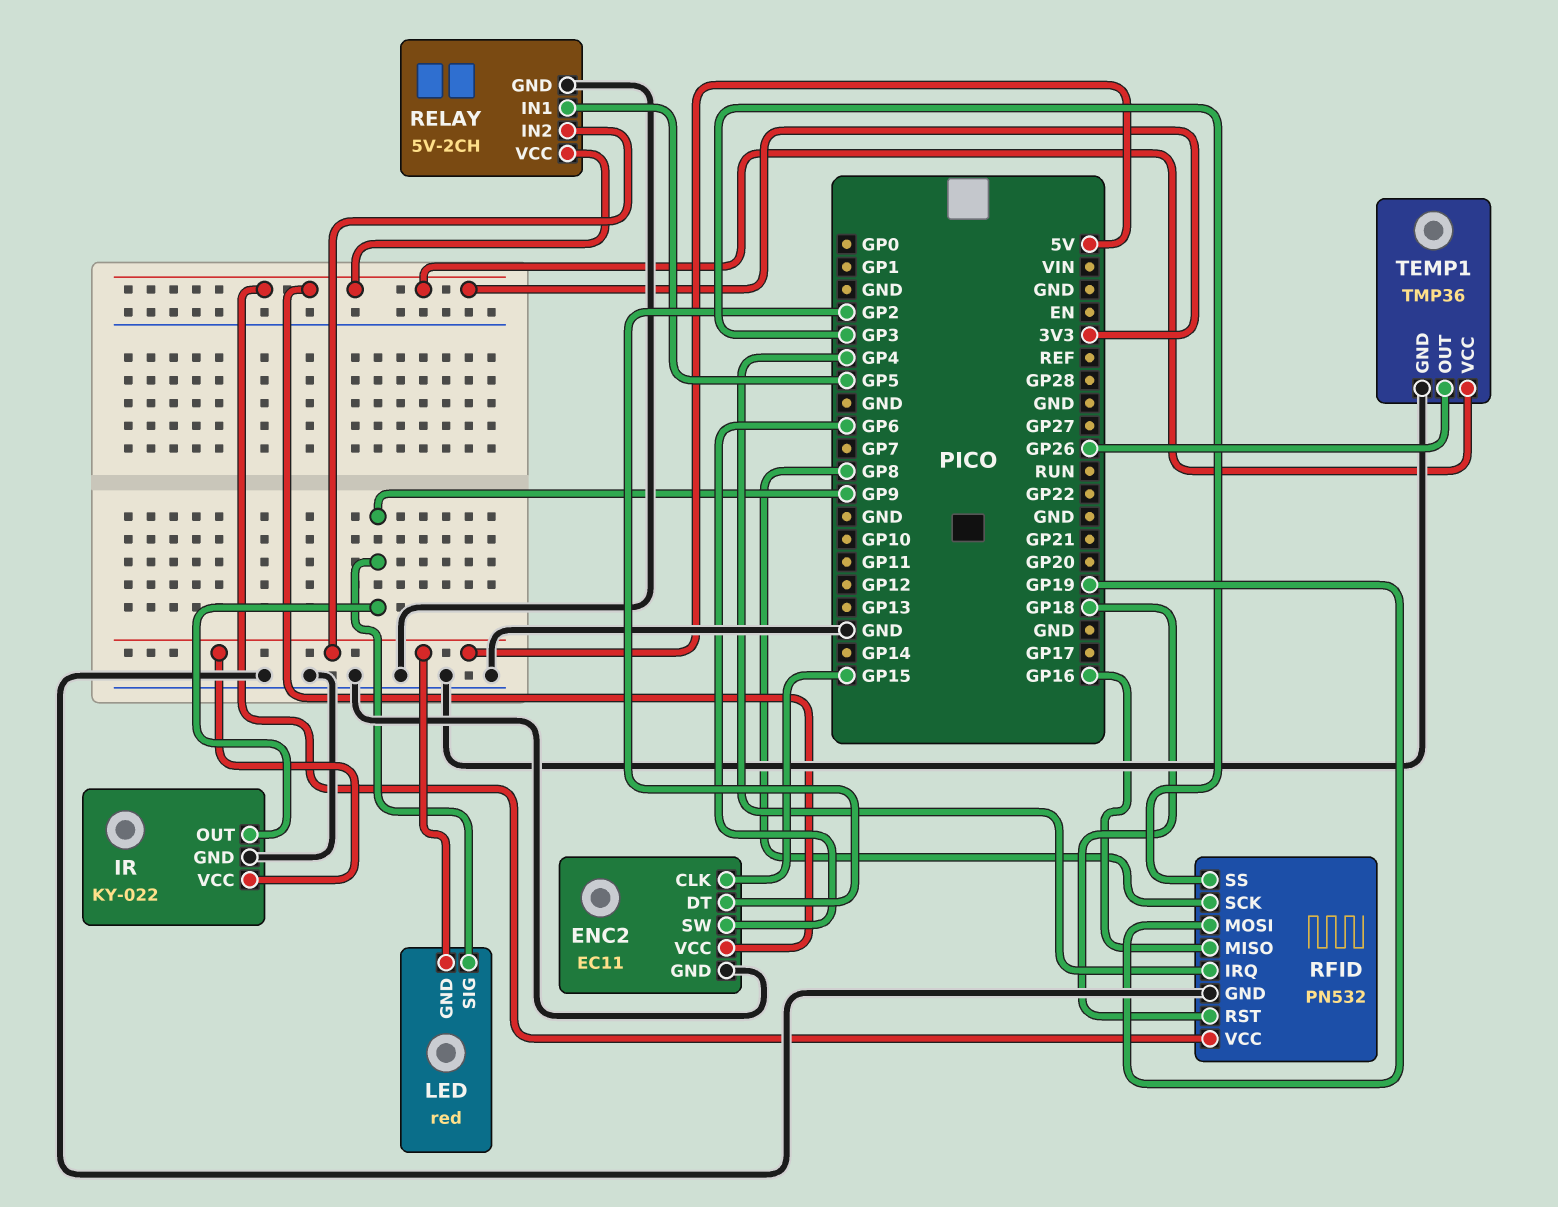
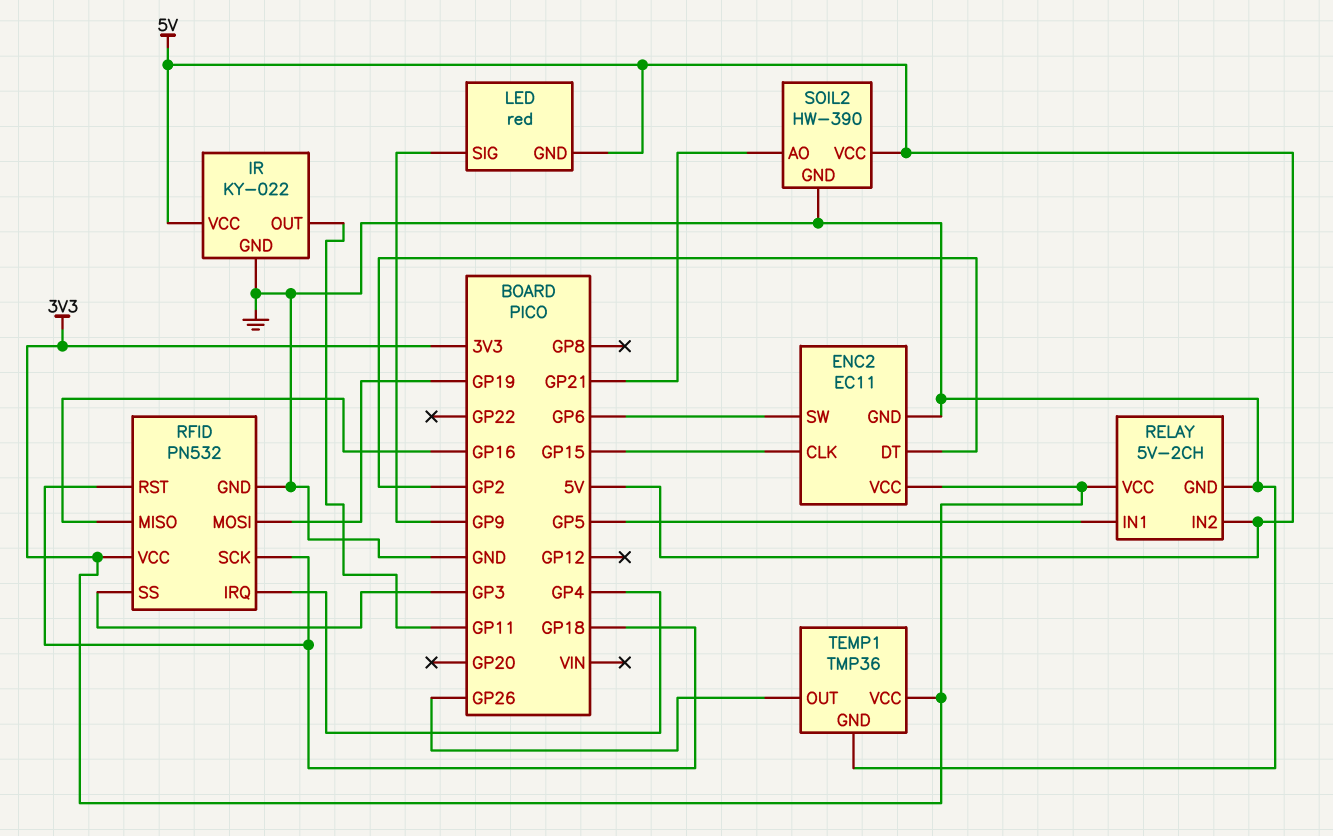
IR pin OUT: GP9 -> GP11
RFID pin SCK: GP8 -> GP18
SOIL2: none -> HW-390
SOIL2 pin AO: none -> GP21
SOIL2 pin GND: none -> GND
SOIL2 pin VCC: none -> 5V

